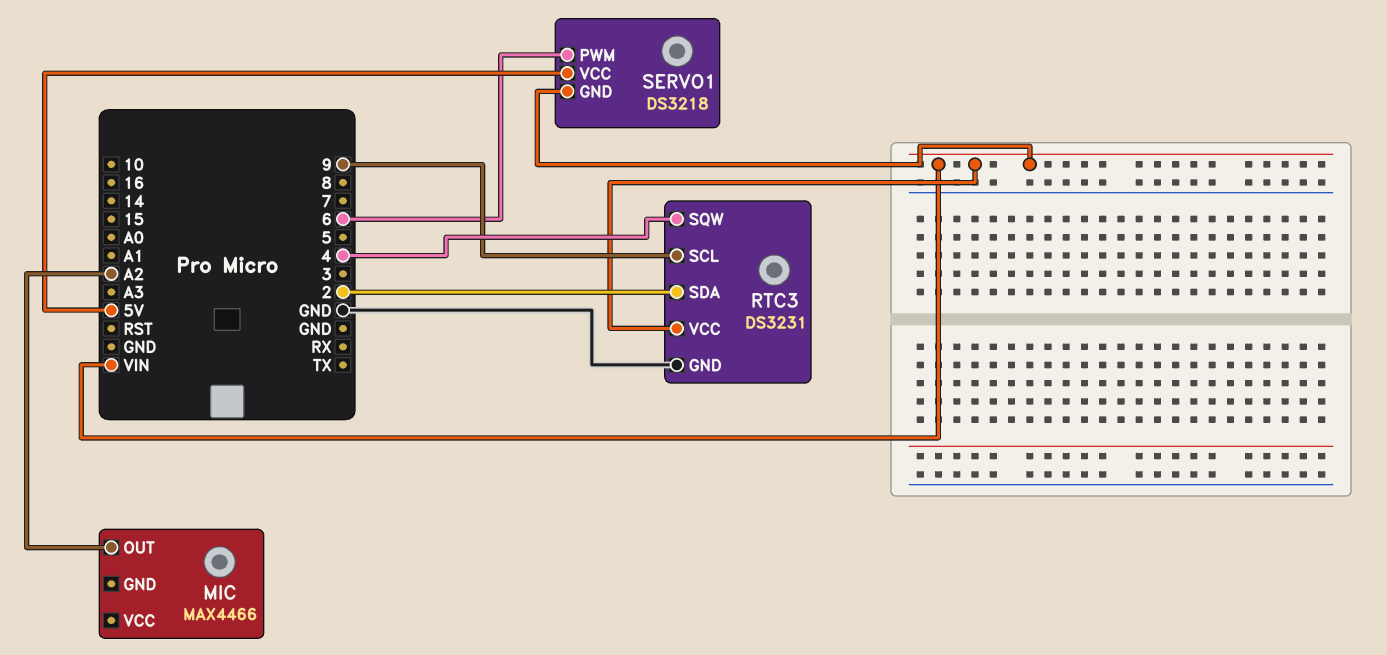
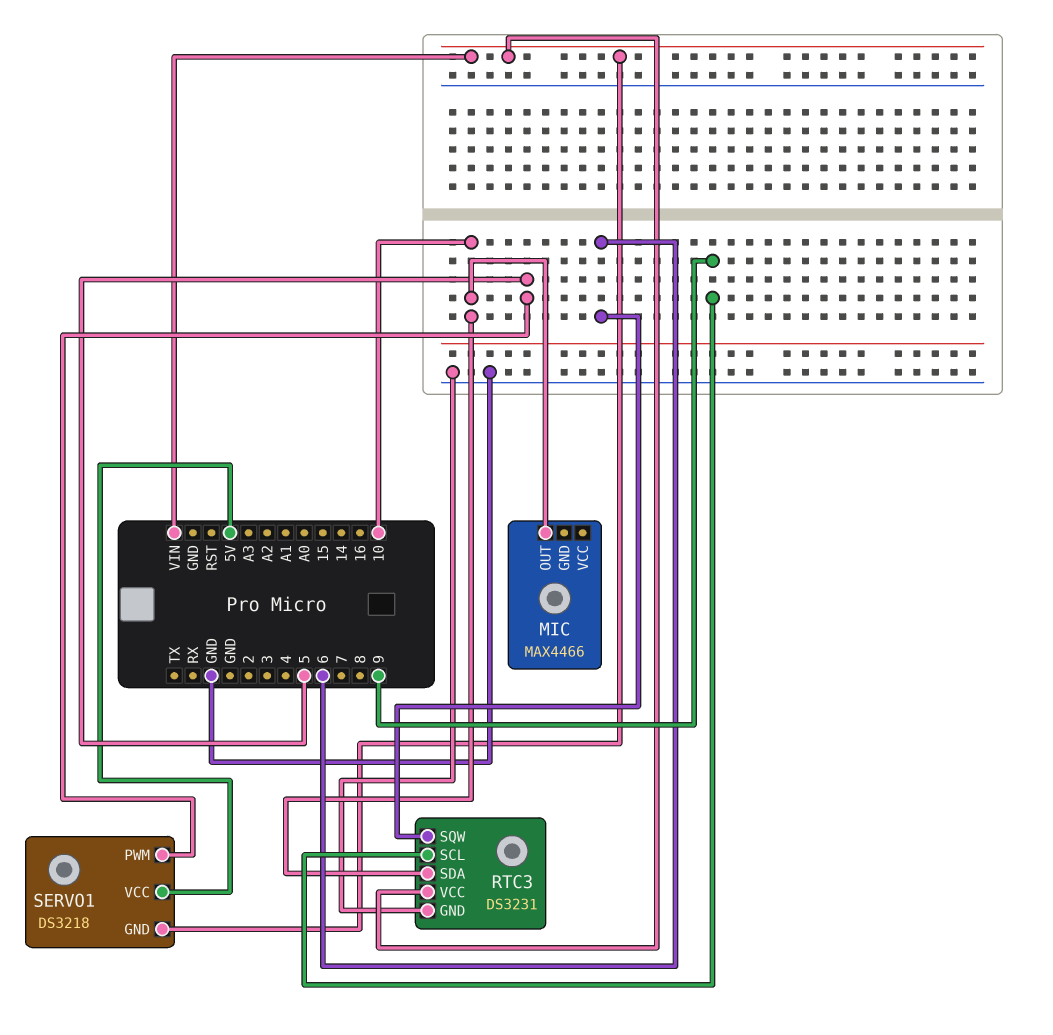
MIC pin OUT: A2 -> 10
RTC3 pin SDA: 2 -> 10
RTC3 pin SQW: 4 -> 6
SERVO1 pin PWM: 6 -> 5

